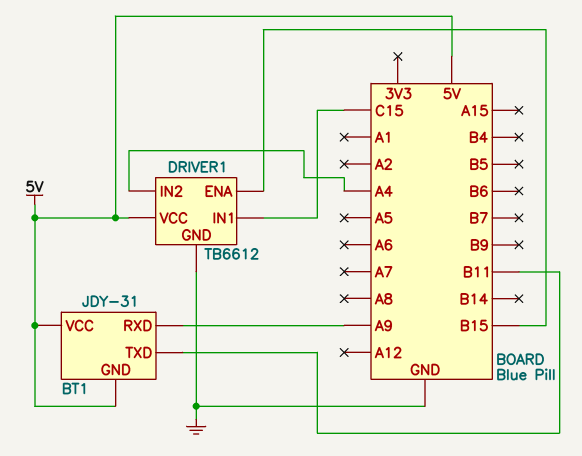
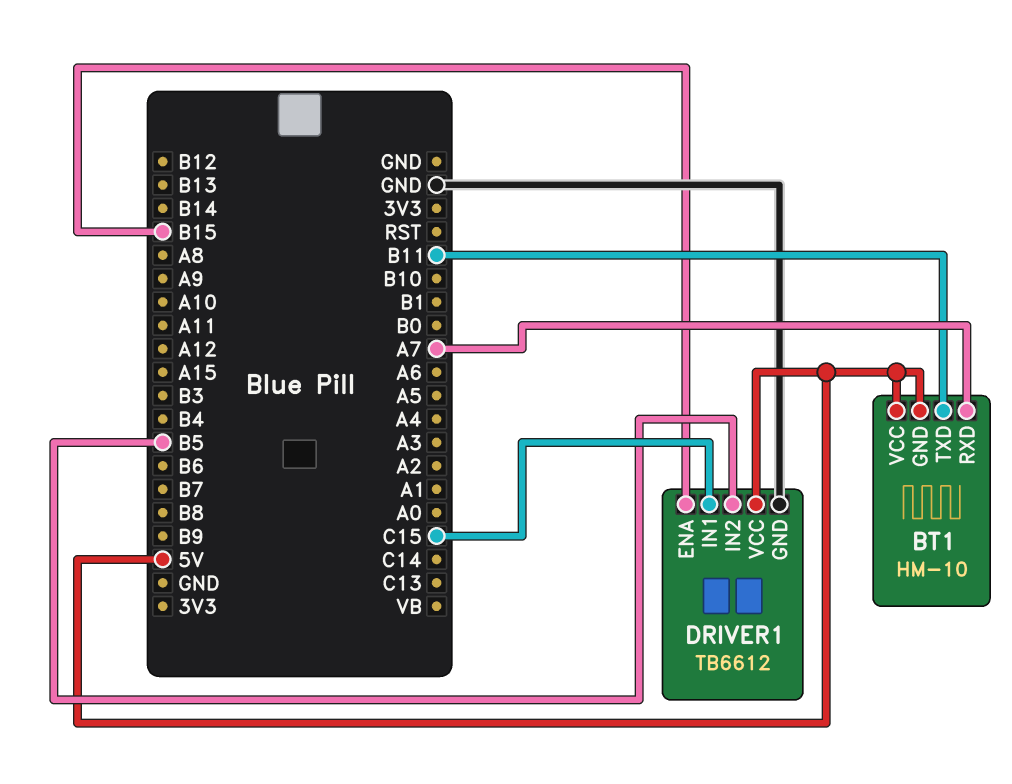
BT1: JDY-31 -> HM-10
BT1 pin RXD: A9 -> A7
DRIVER1 pin IN2: A4 -> B5

